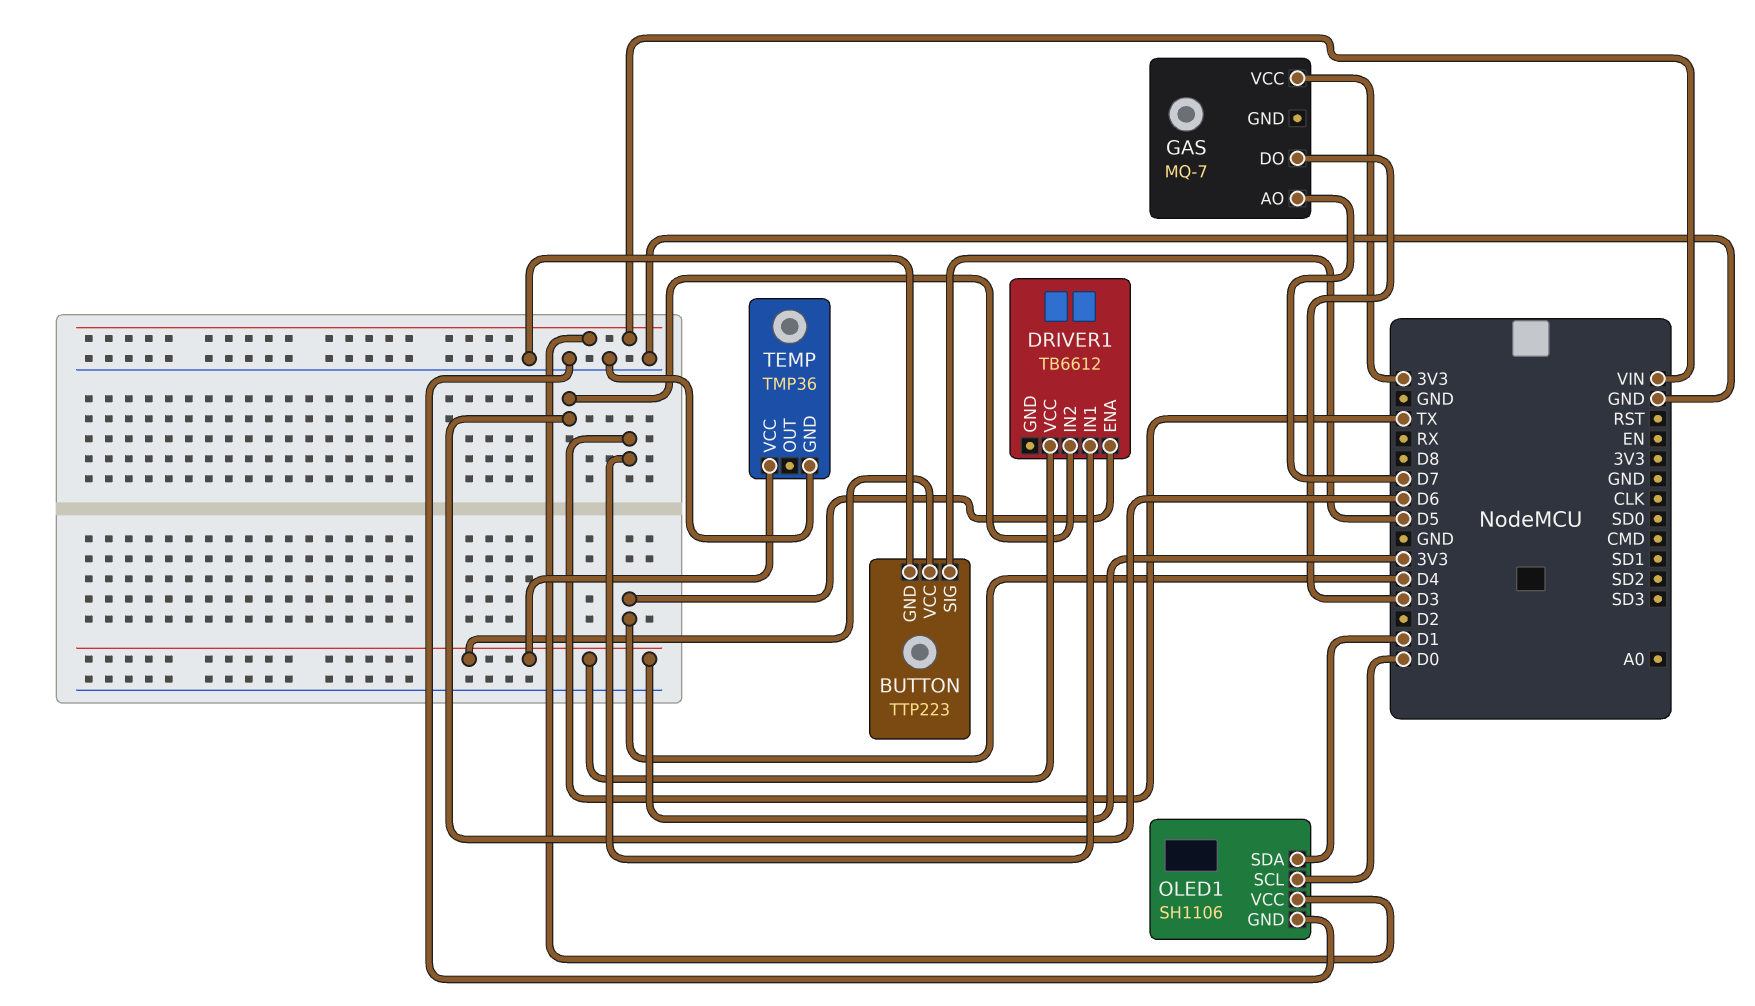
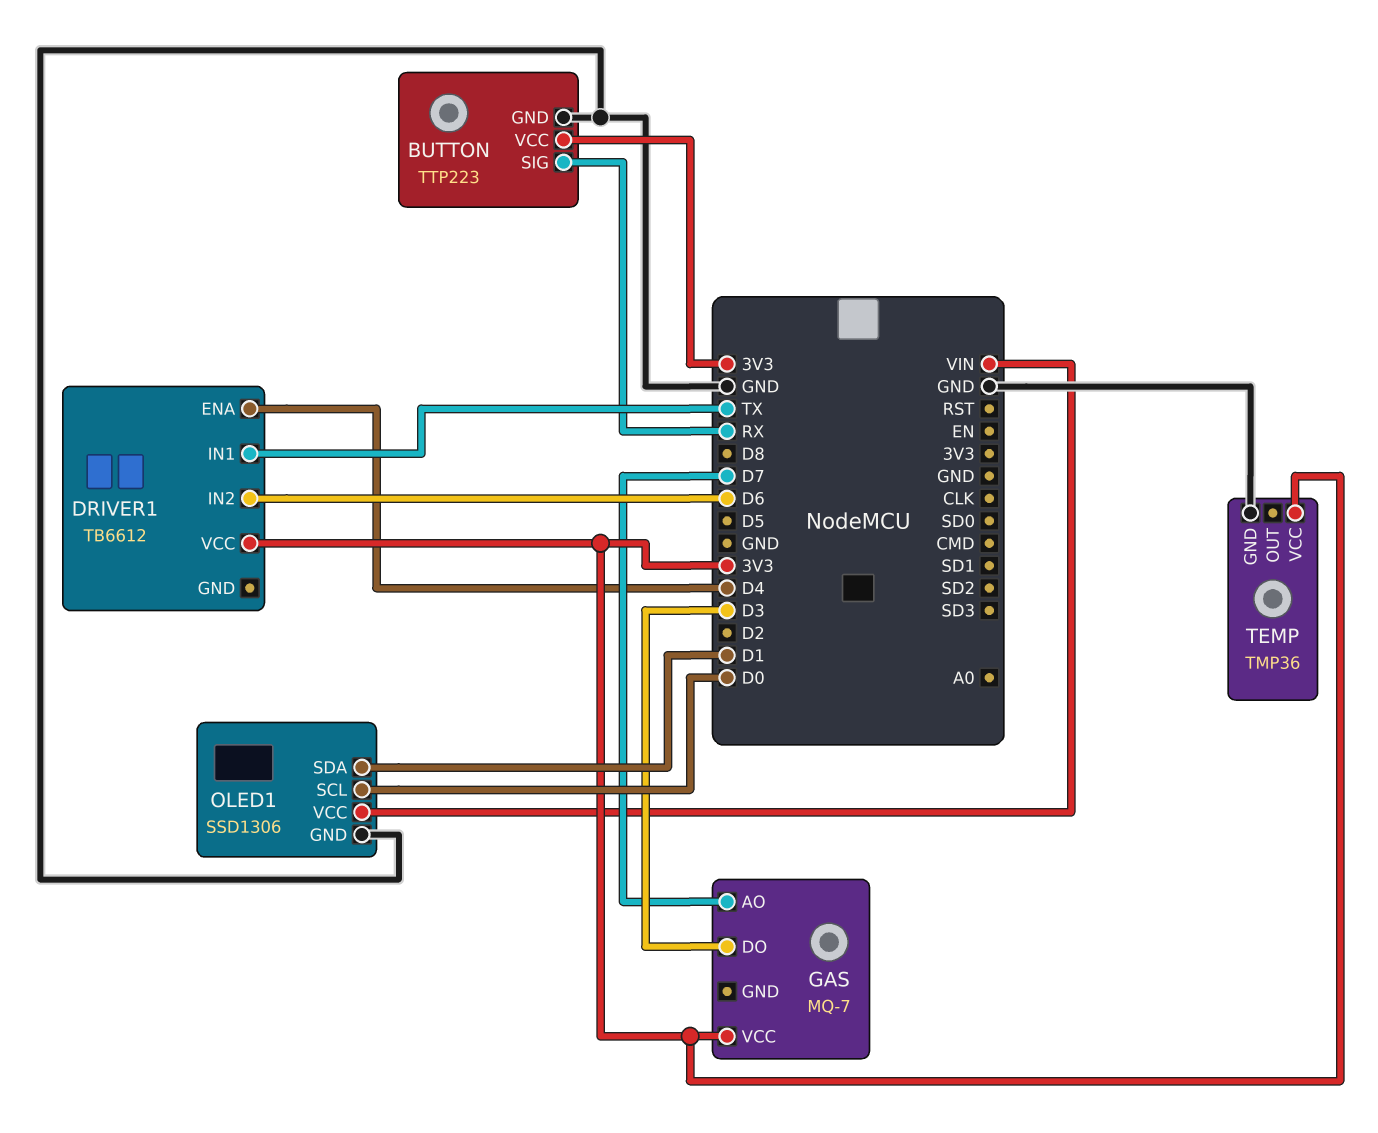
BUTTON pin SIG: D5 -> RX
OLED1: SH1106 -> SSD1306

